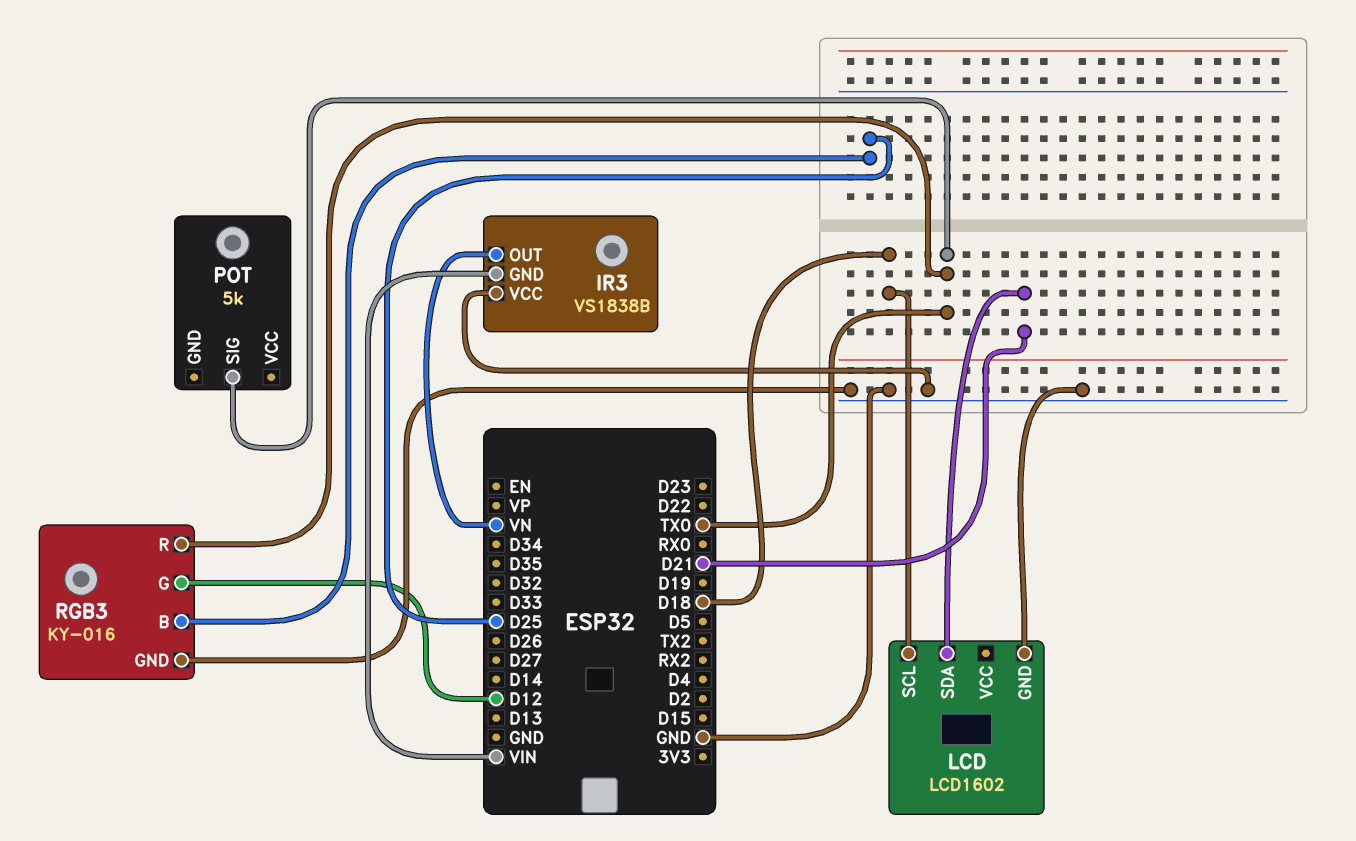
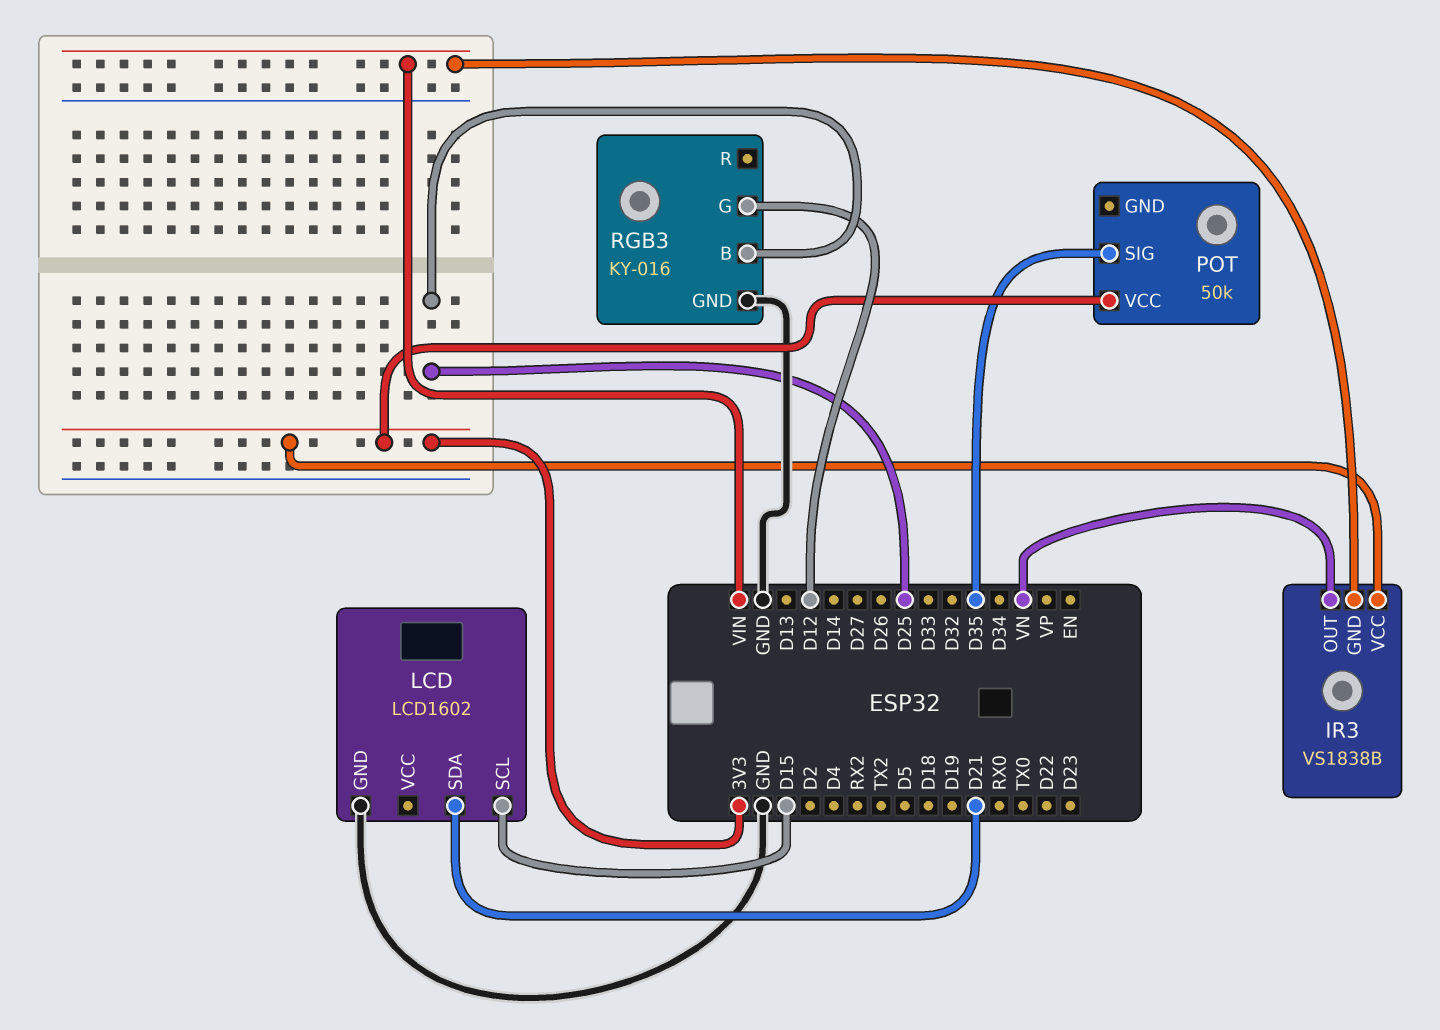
IR3 pin VCC: GND -> 3V3
LCD pin SCL: D18 -> D15
POT: 5k -> 50k
POT pin SIG: TX0 -> D35
POT pin VCC: none -> 3V3
RGB3 pin R: TX0 -> none

